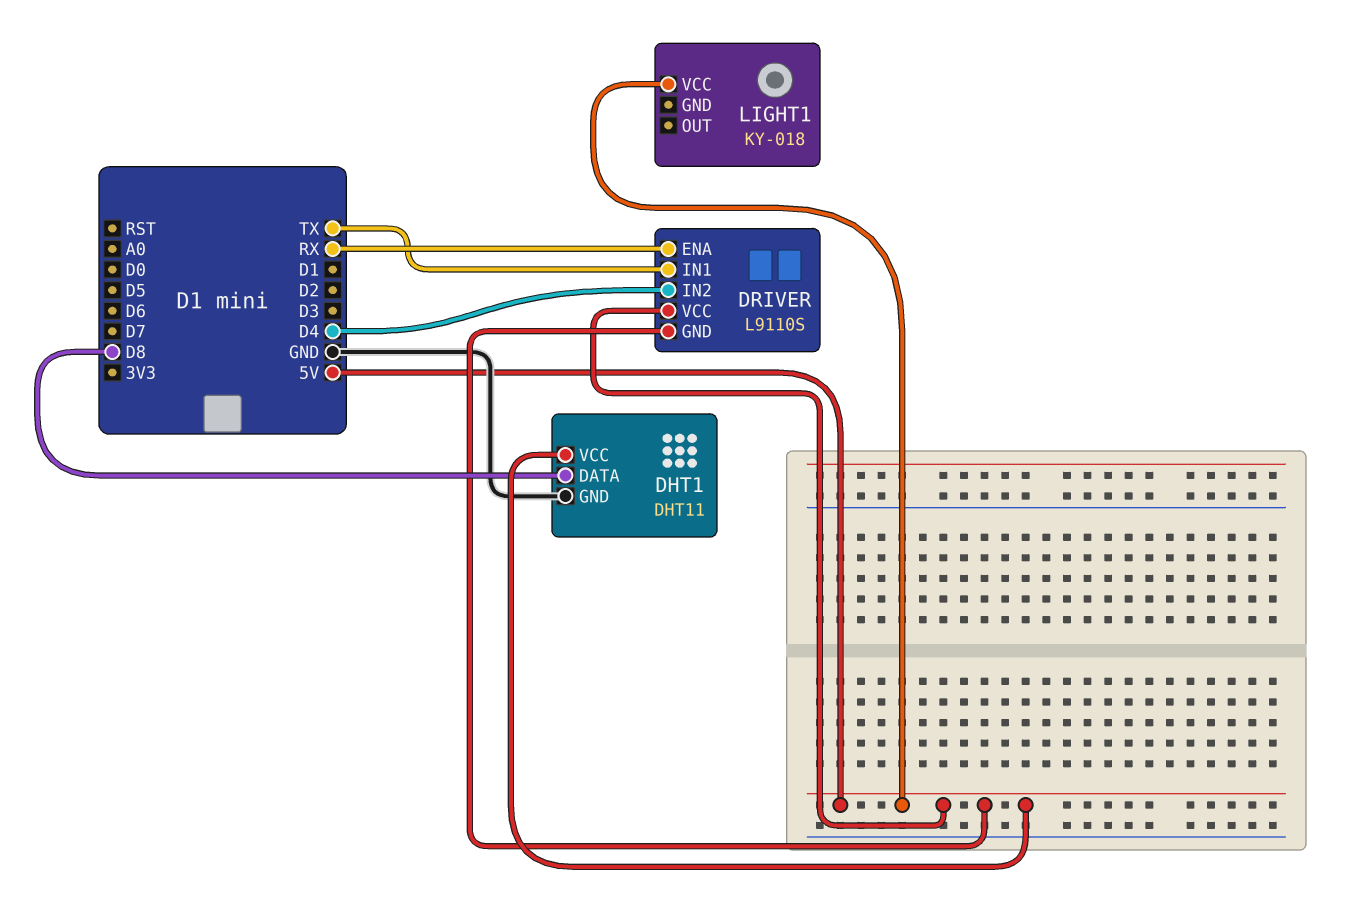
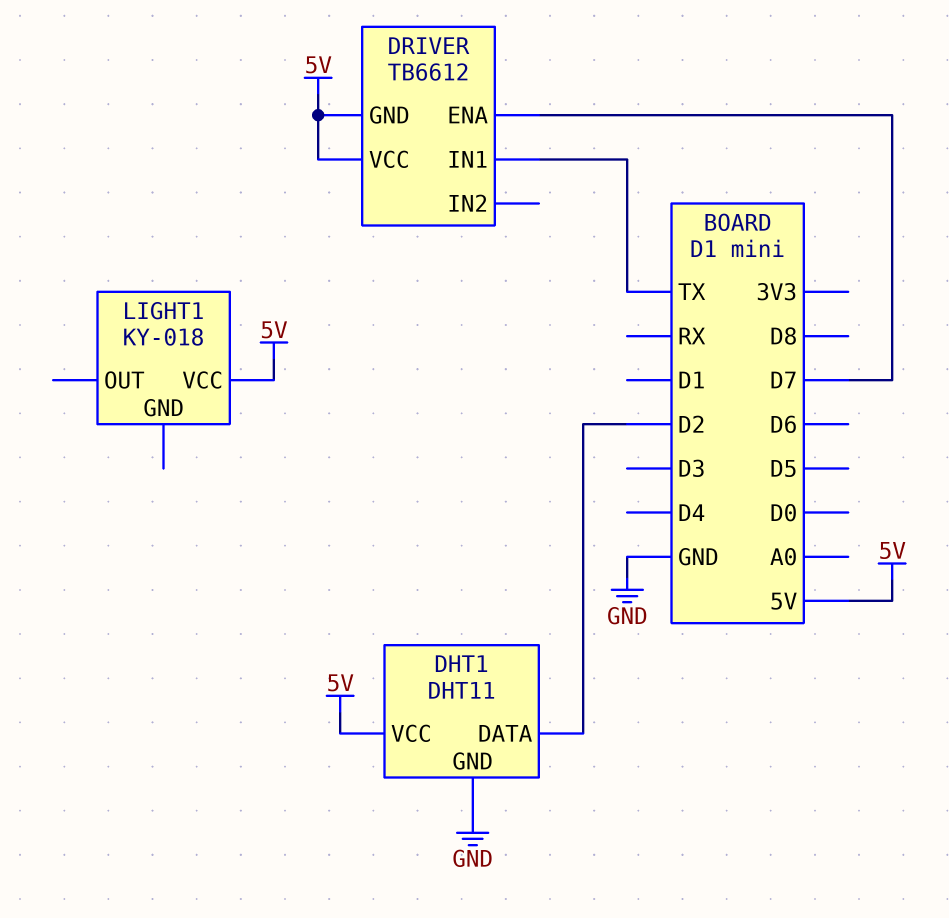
DHT1 pin DATA: D8 -> D2
DRIVER: L9110S -> TB6612
DRIVER pin ENA: RX -> D7
DRIVER pin IN2: D4 -> none

